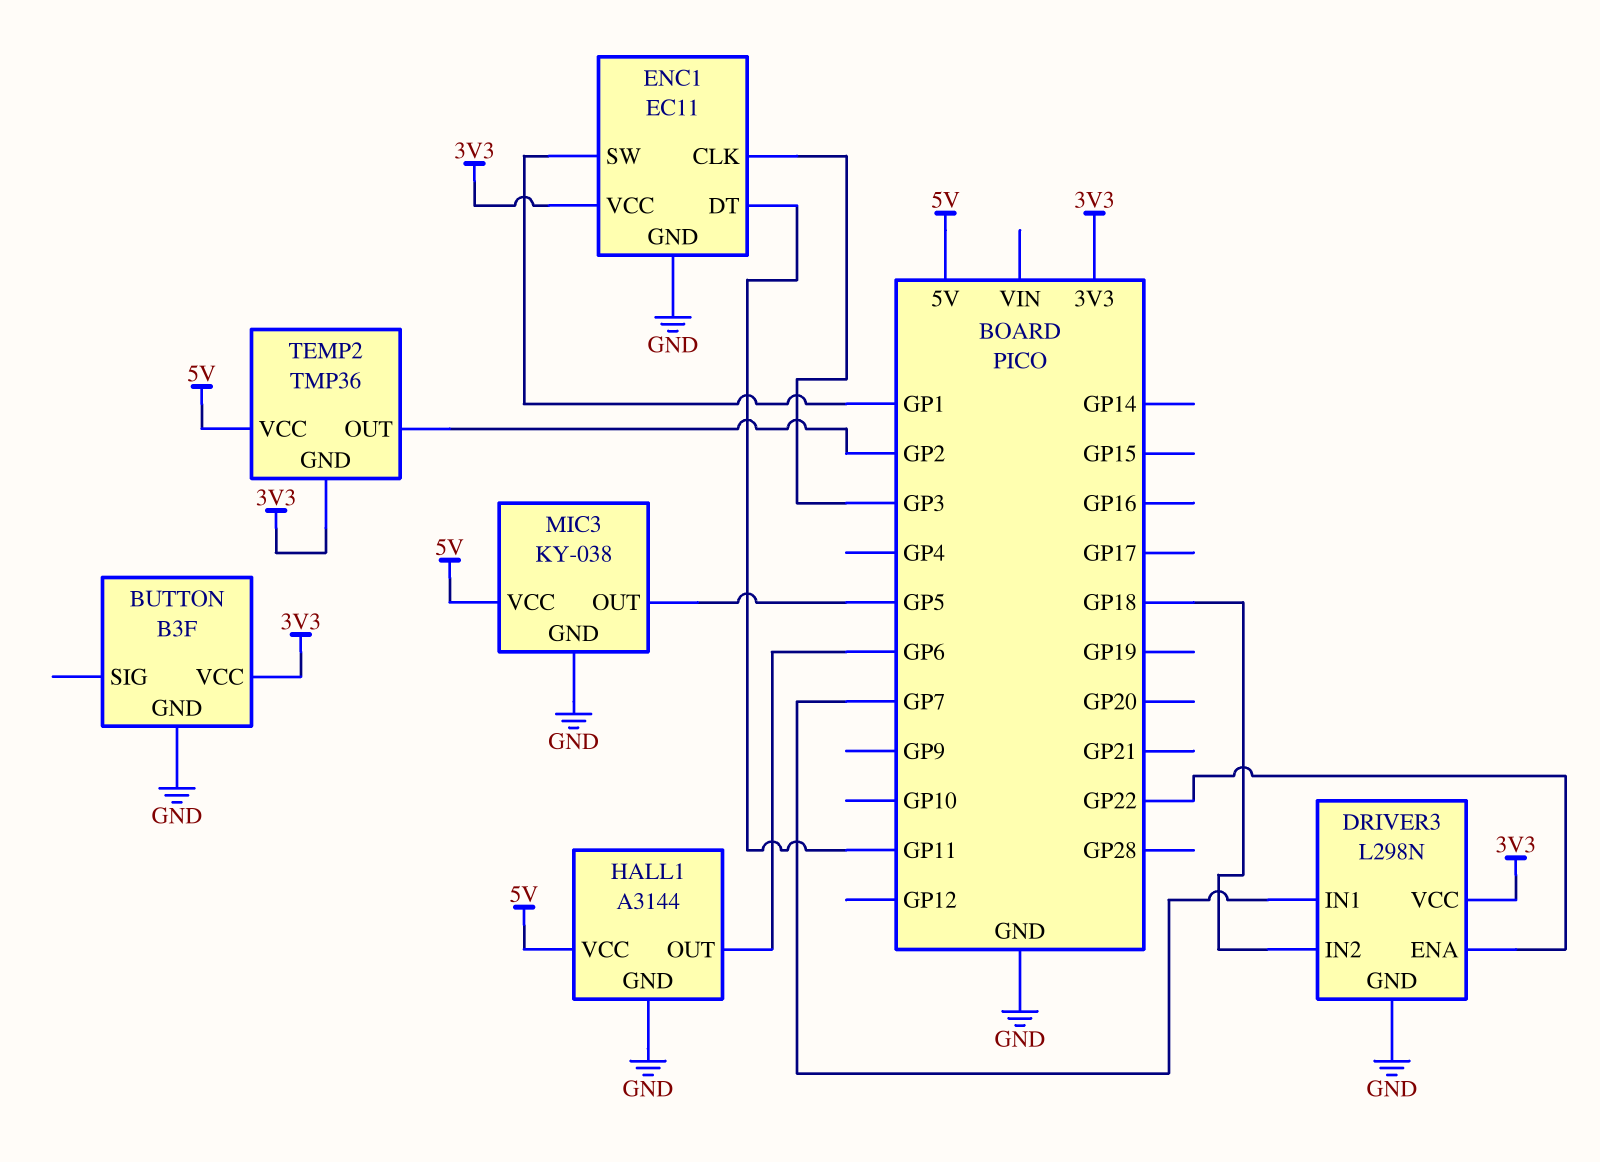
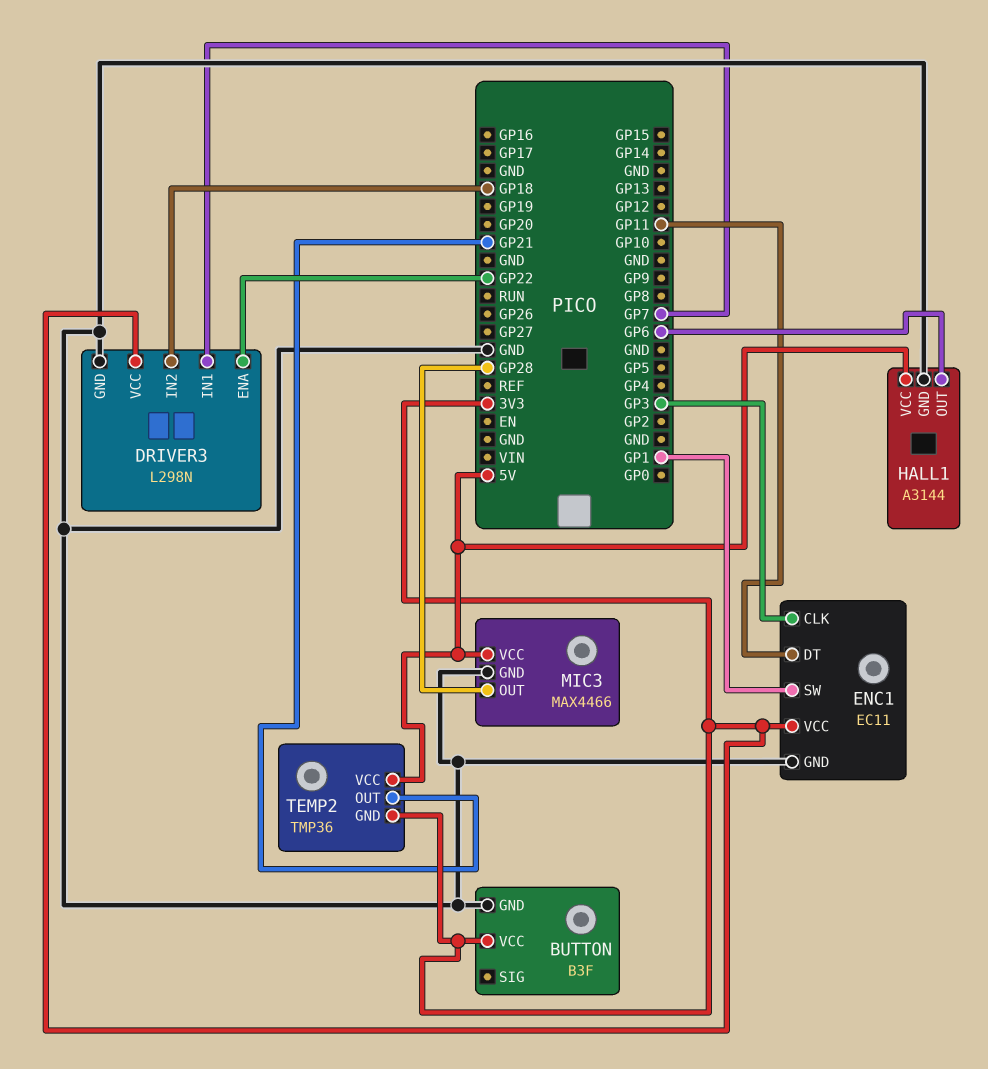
MIC3: KY-038 -> MAX4466
MIC3 pin OUT: GP5 -> GP28
TEMP2 pin OUT: GP2 -> GP21

